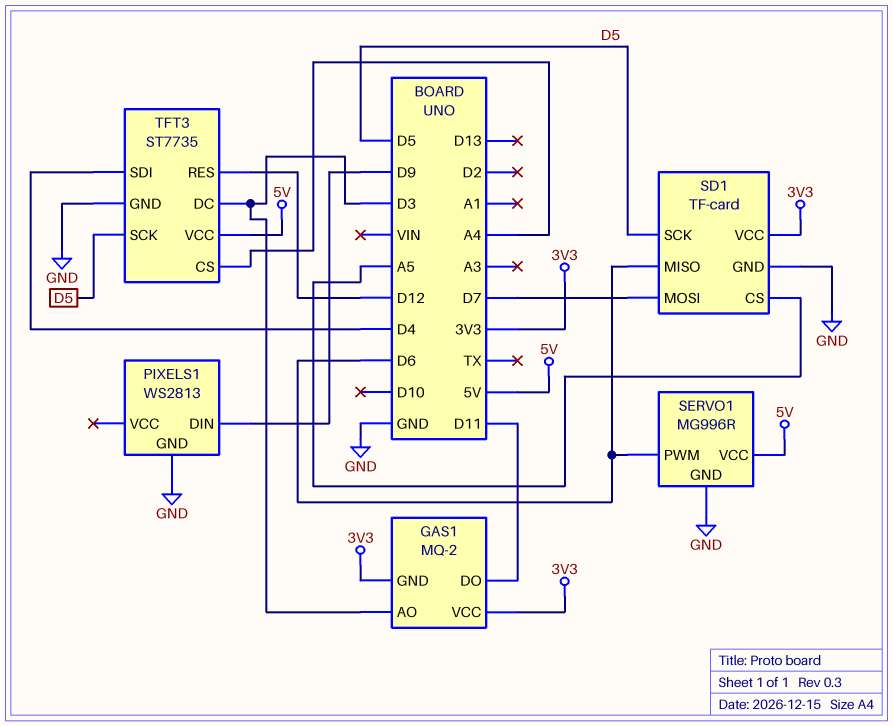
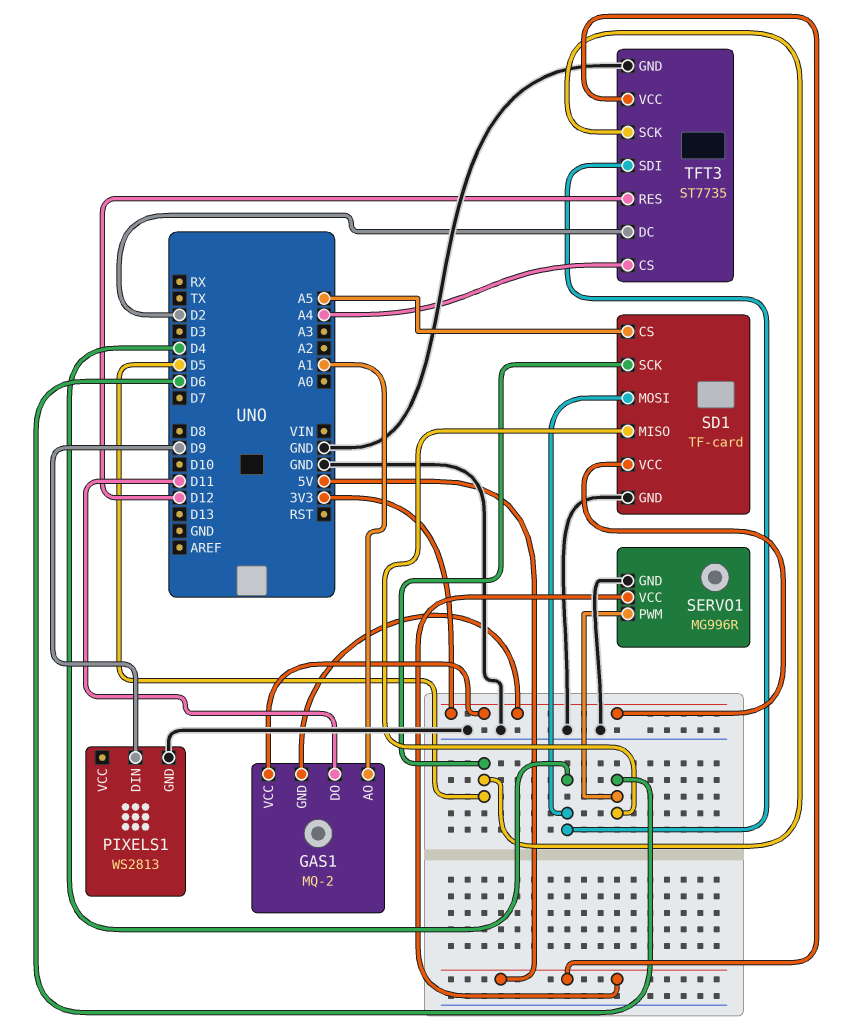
GAS1 pin AO: D3 -> A1
SD1 pin MOSI: D7 -> D4
TFT3 pin DC: D3 -> D2

